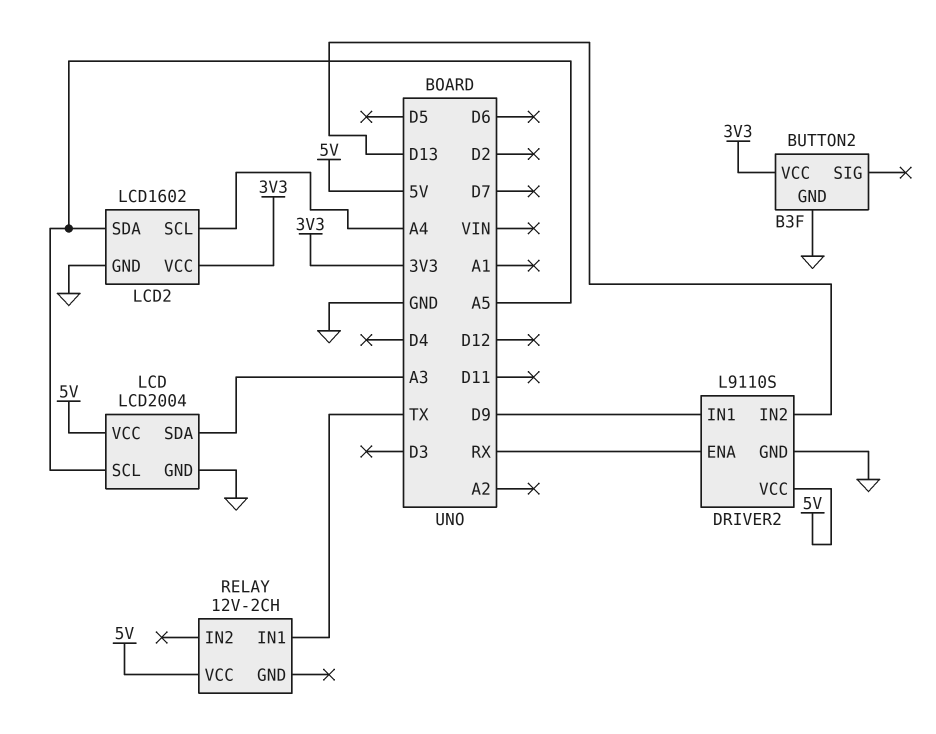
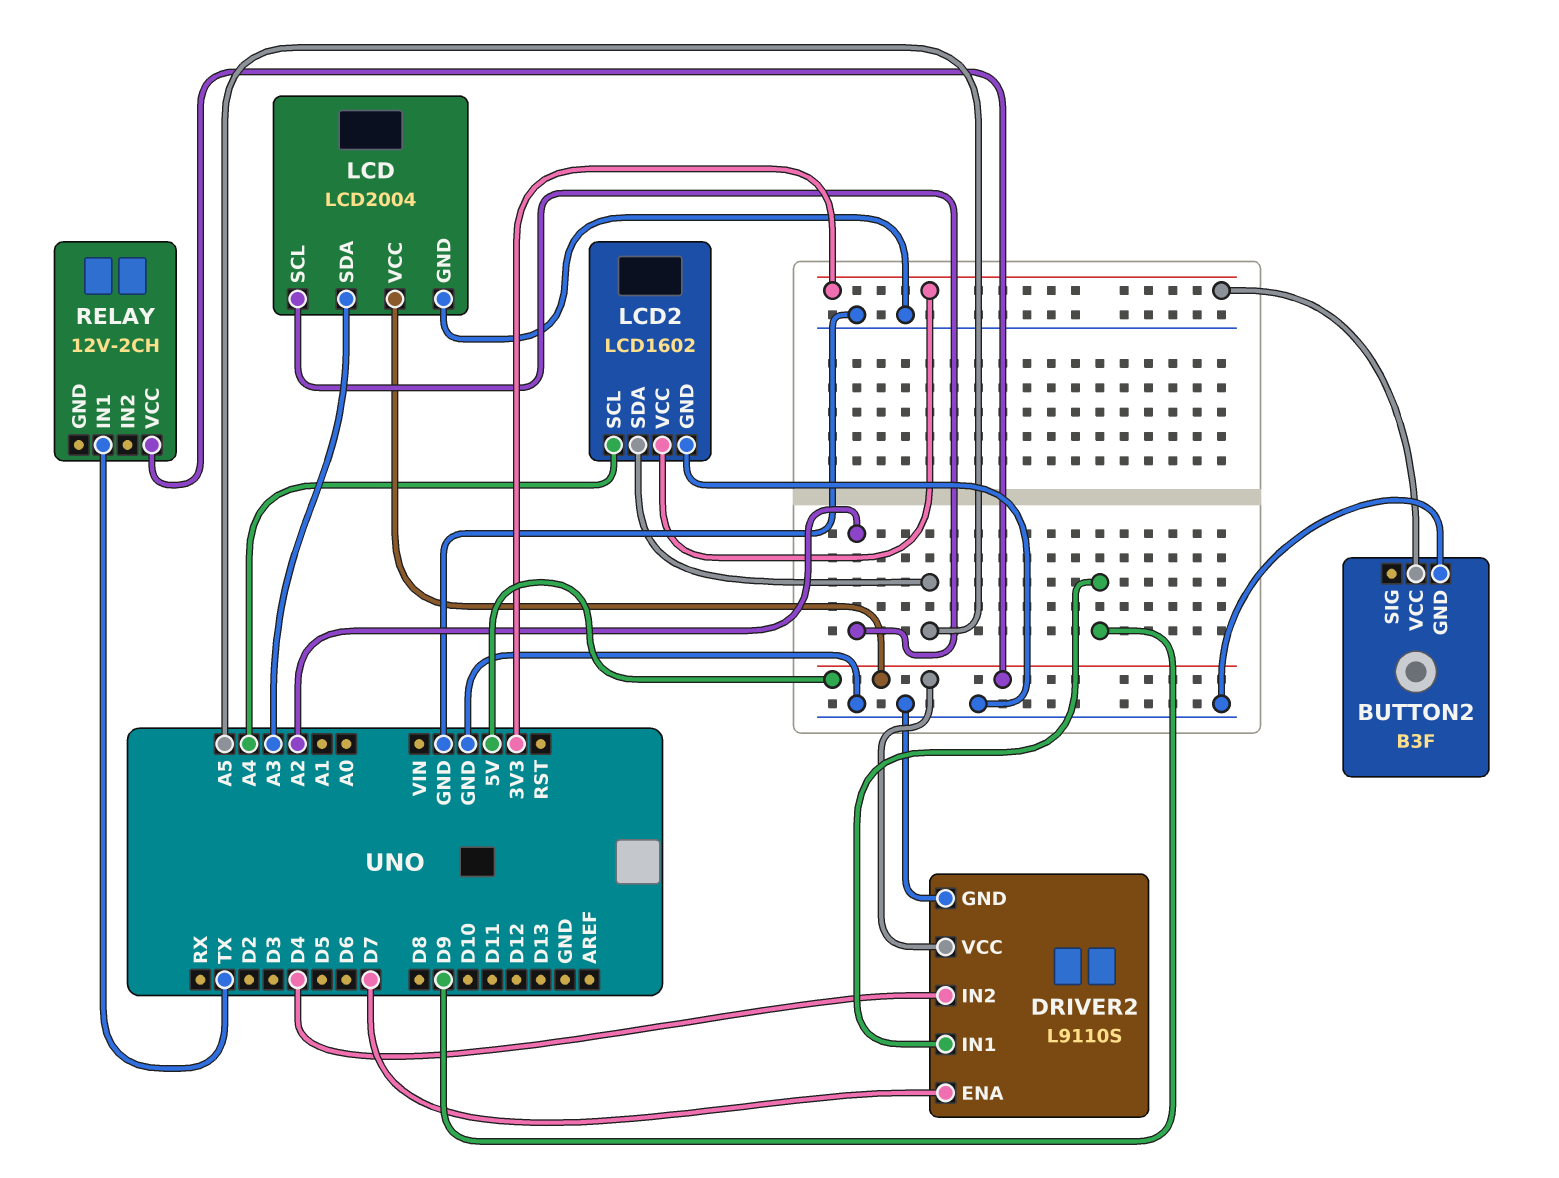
DRIVER2 pin ENA: RX -> D7
DRIVER2 pin IN2: D13 -> D4
LCD pin SCL: A5 -> A2

